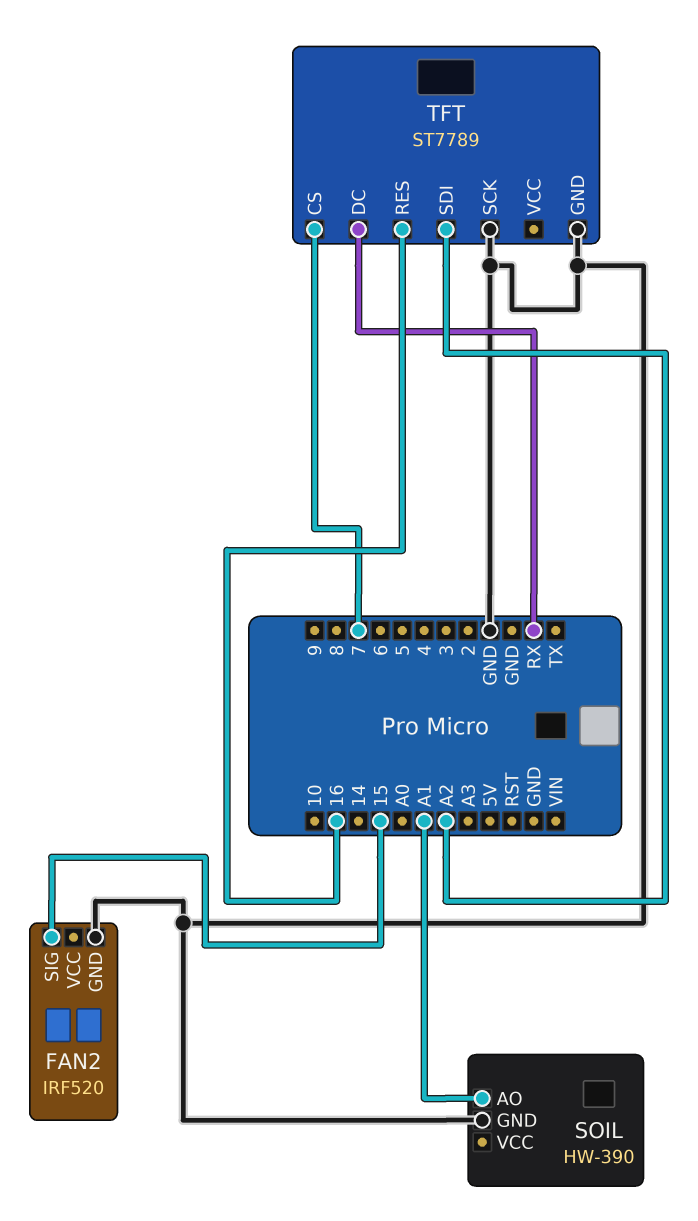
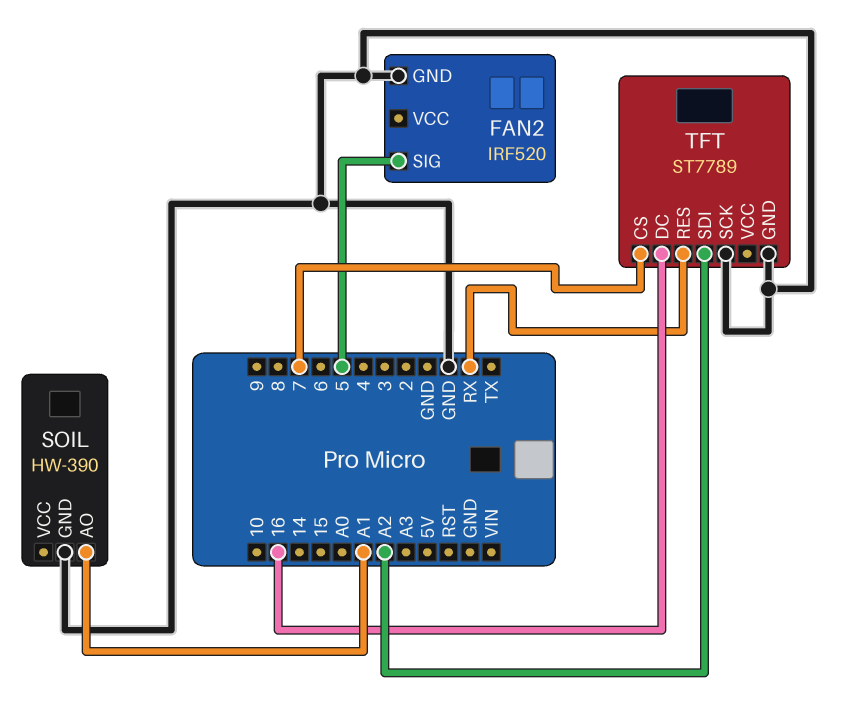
FAN2 pin SIG: 15 -> 5
TFT pin DC: RX -> 16
TFT pin RES: 16 -> RX

